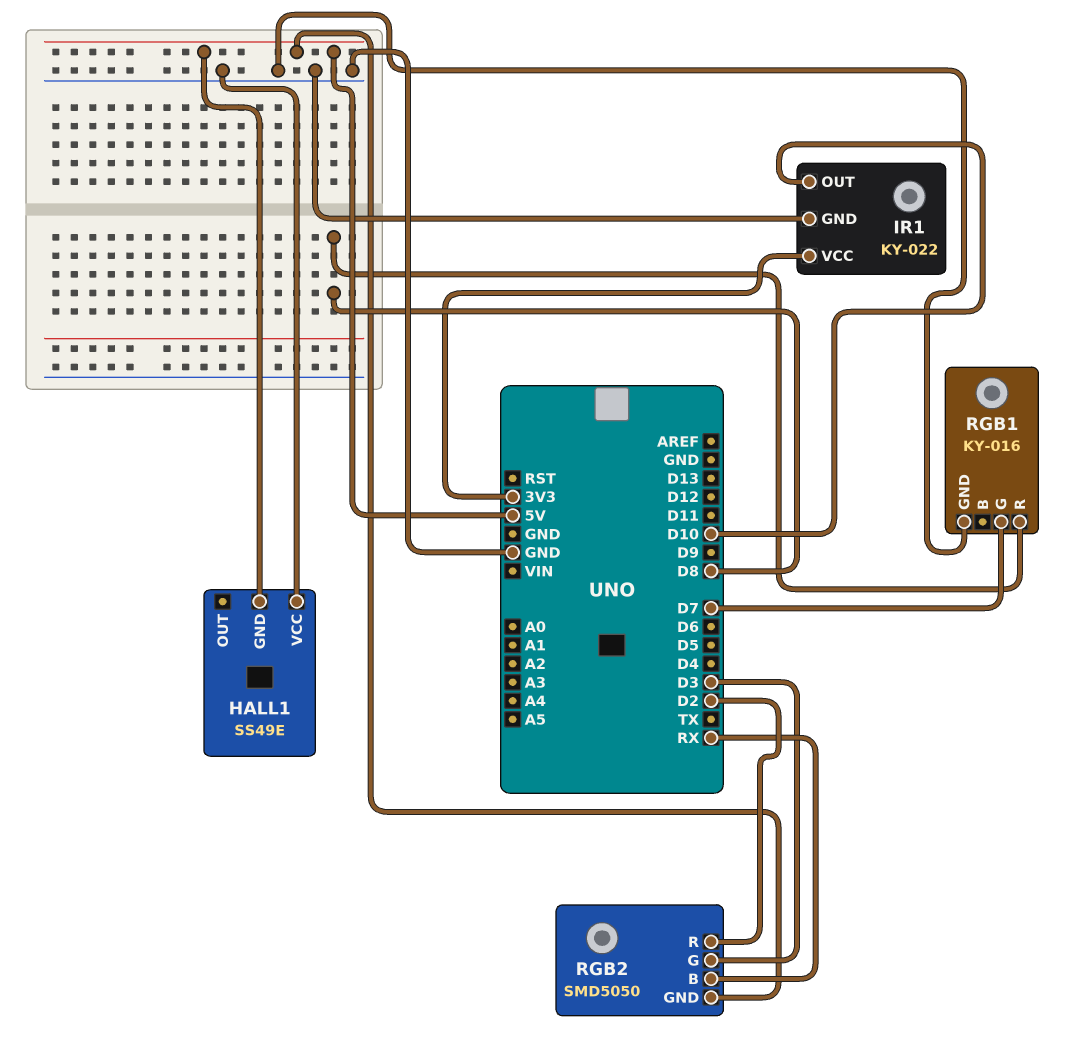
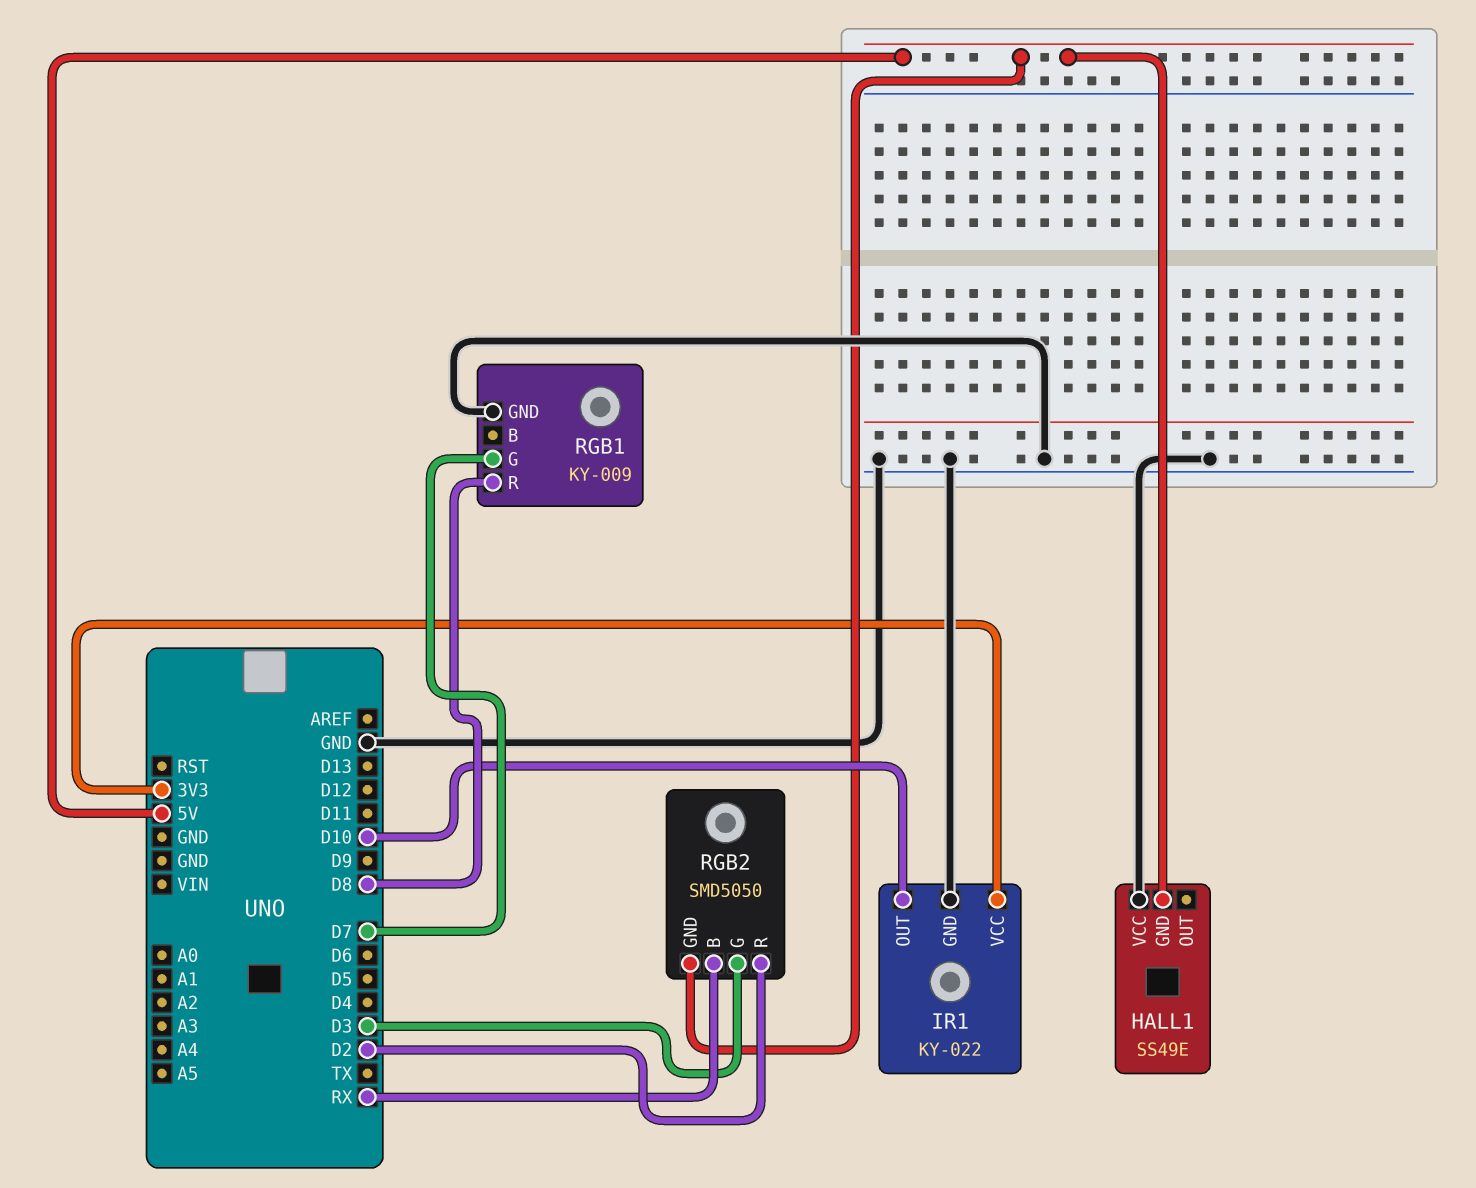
RGB1: KY-016 -> KY-009

